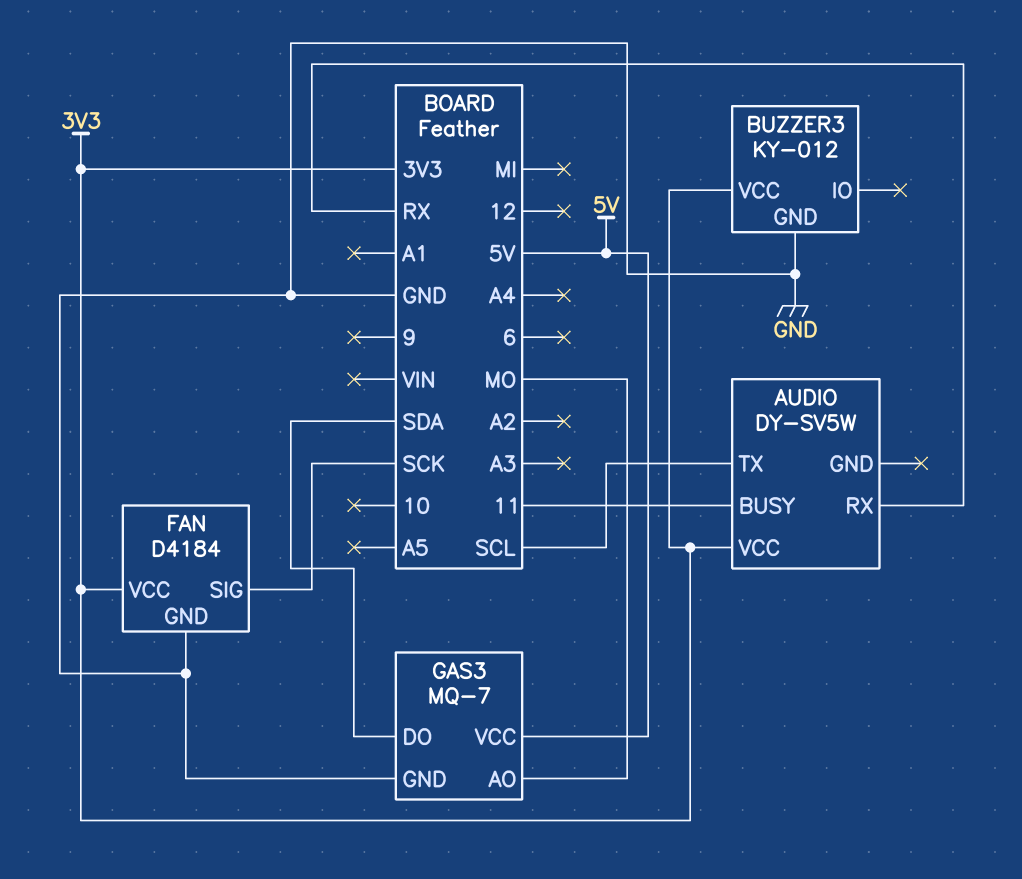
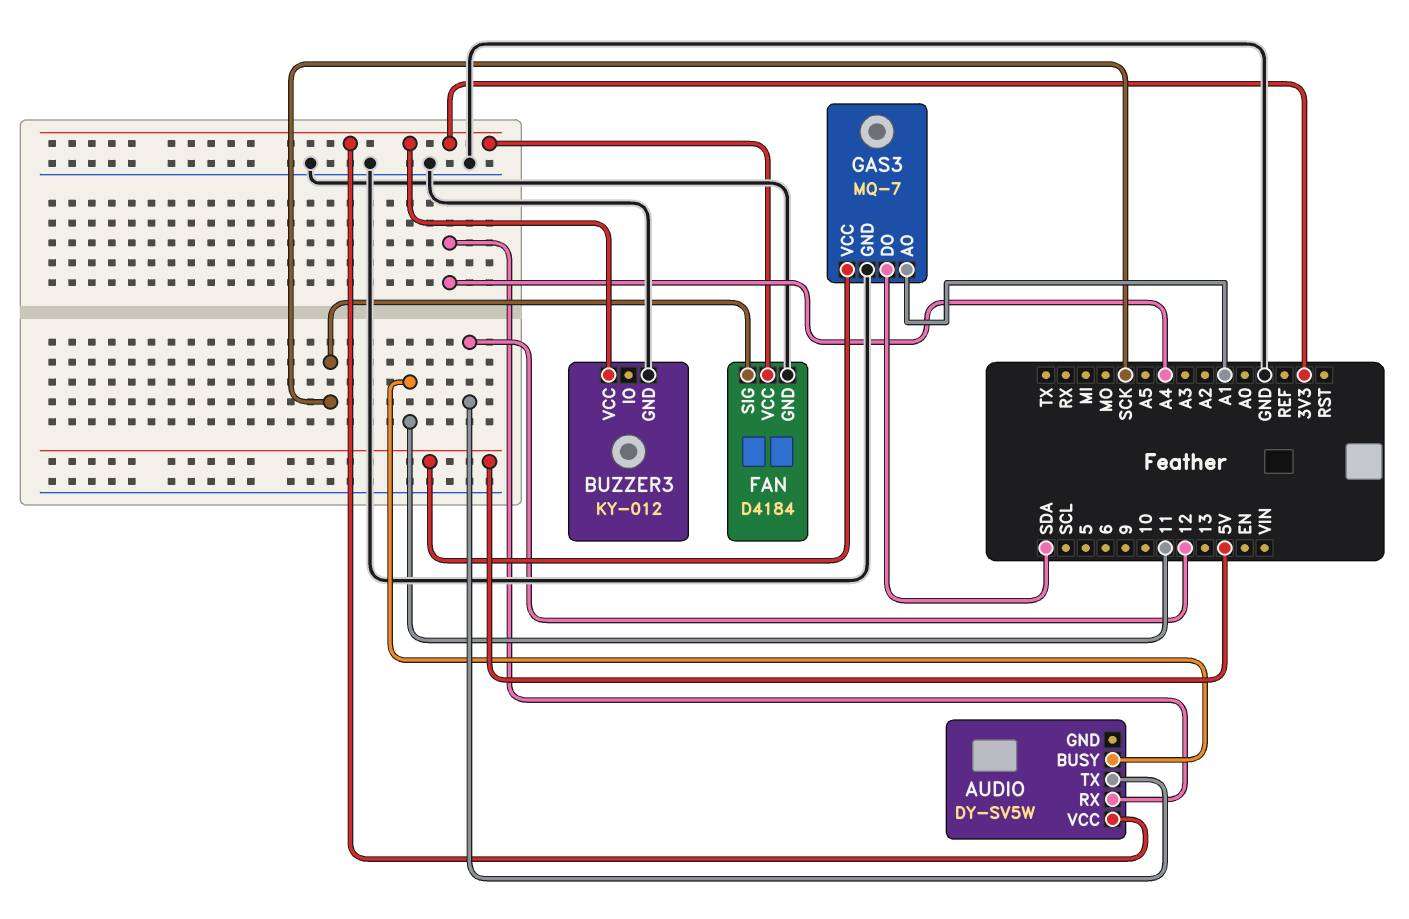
AUDIO pin RX: RX -> A4
AUDIO pin TX: SCL -> 12
GAS3 pin AO: MO -> A1

